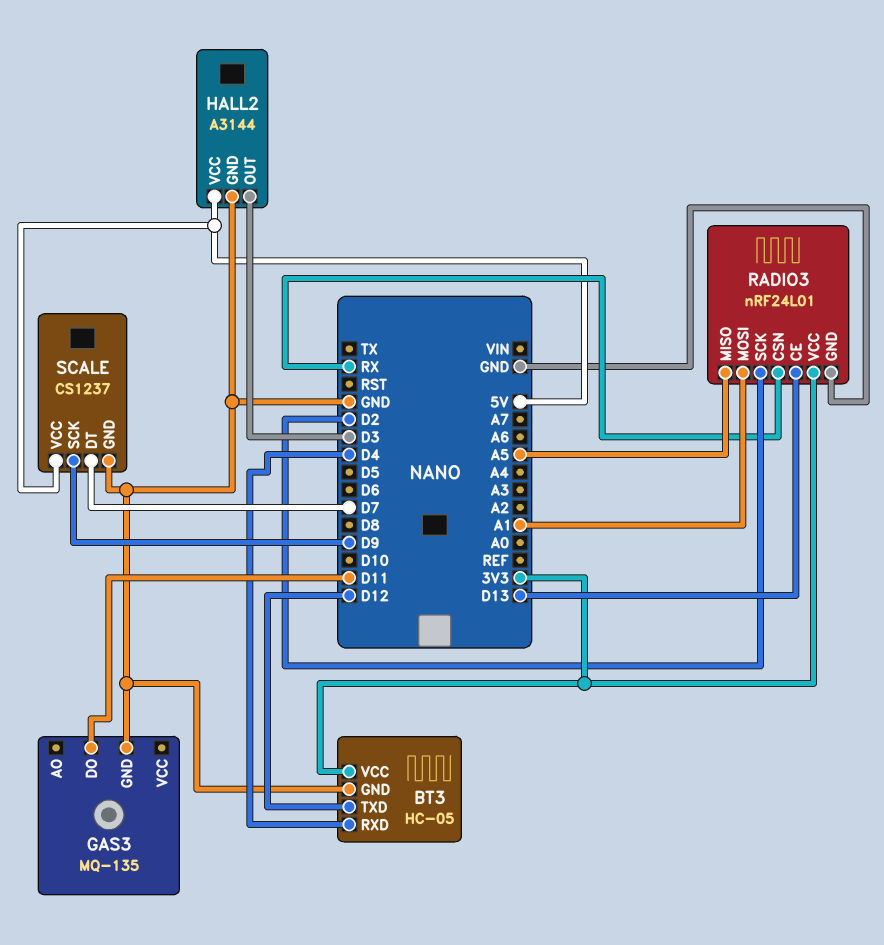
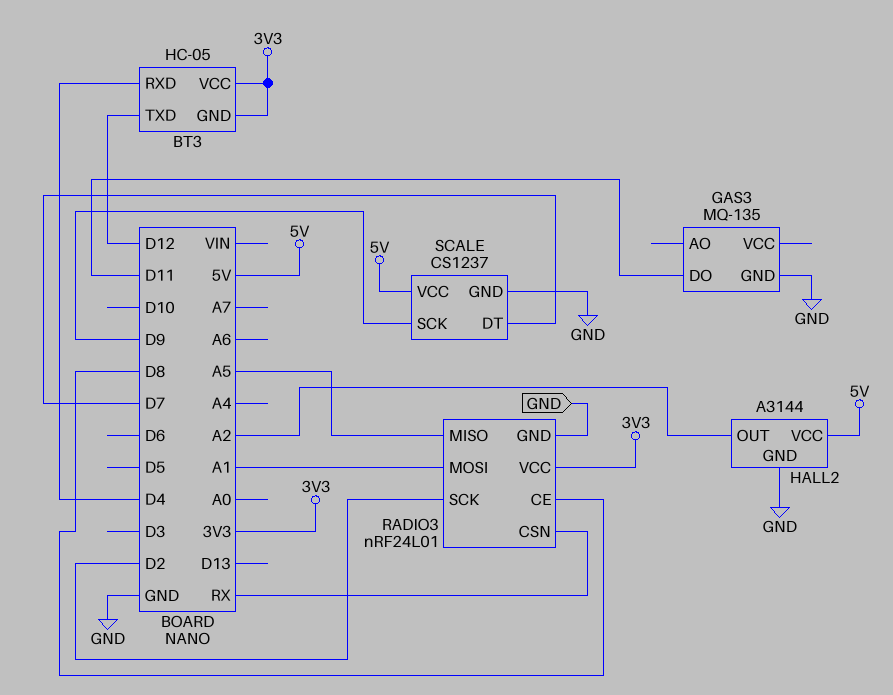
BT3 pin GND: GND -> 3V3
HALL2 pin OUT: D3 -> A2
RADIO3 pin CE: D13 -> D8

